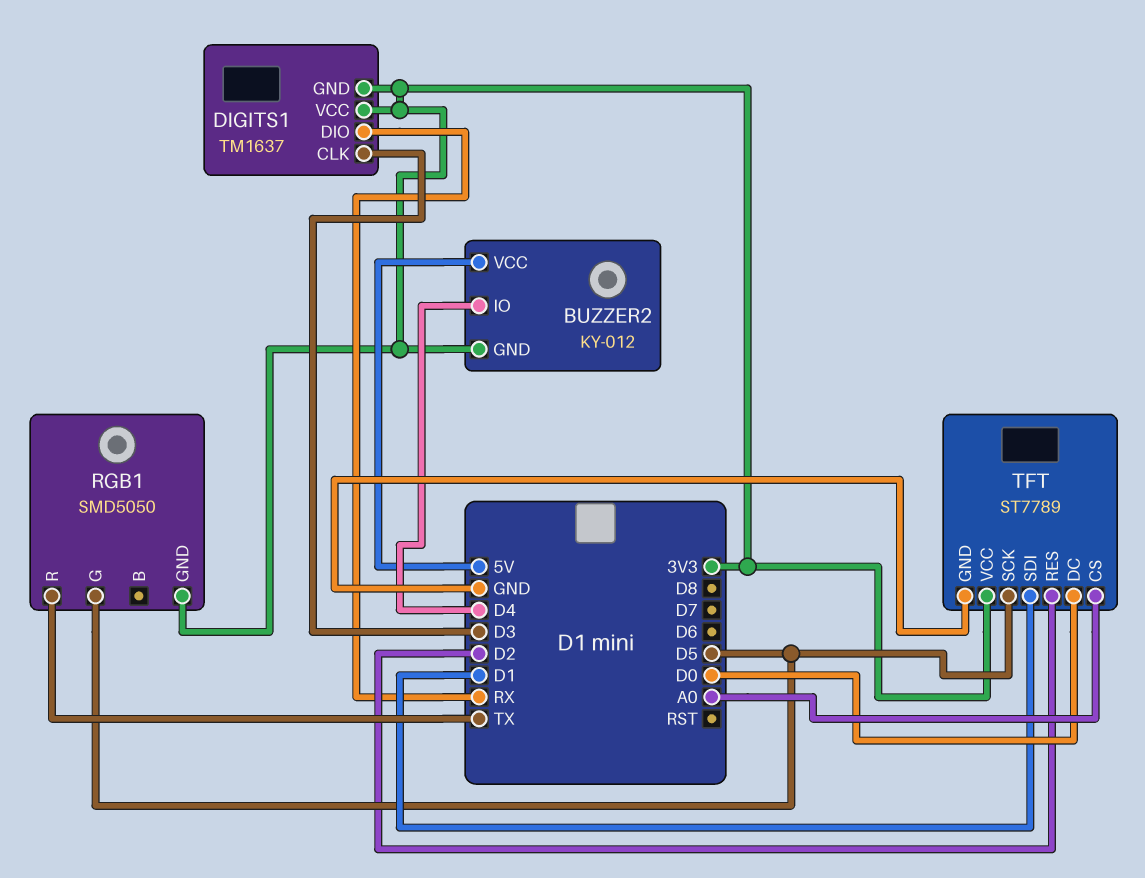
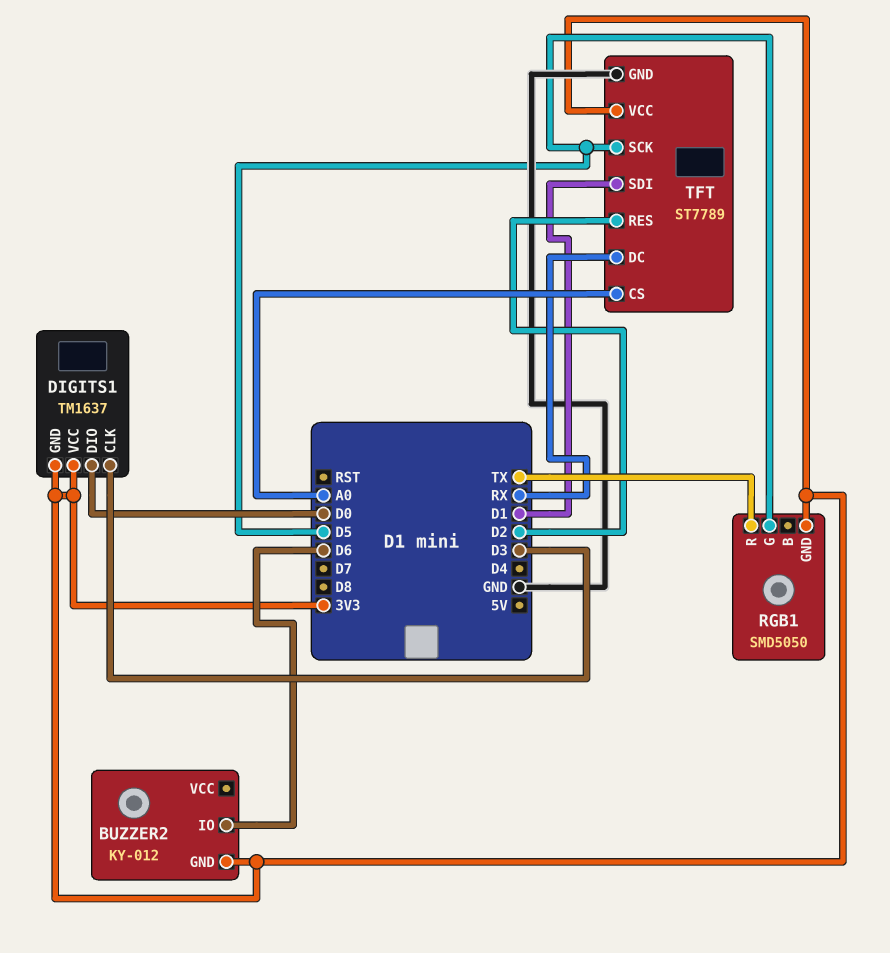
BUZZER2 pin IO: D4 -> D6
BUZZER2 pin VCC: 5V -> none
DIGITS1 pin DIO: RX -> D0
TFT pin DC: D0 -> RX

